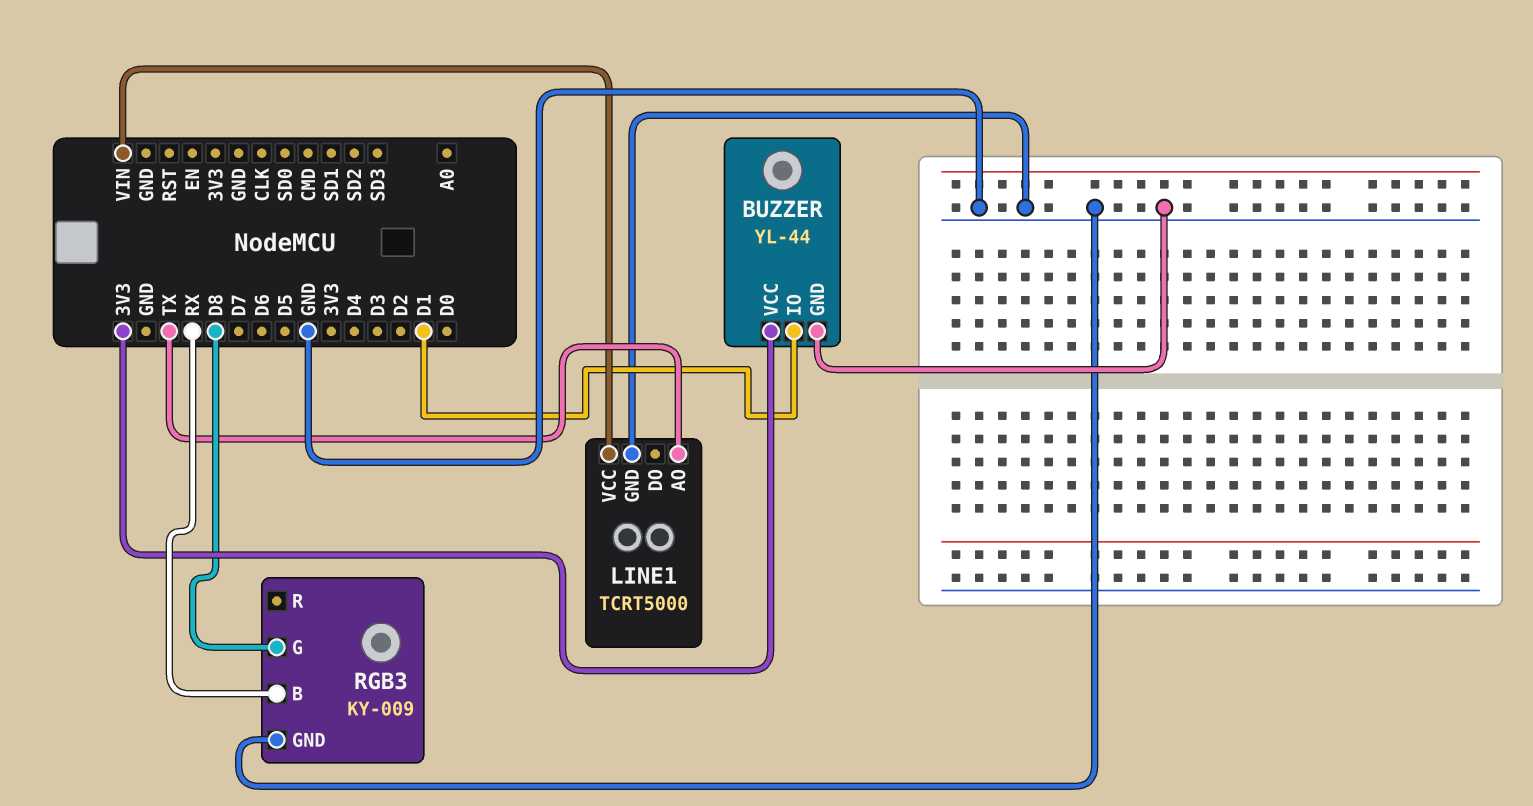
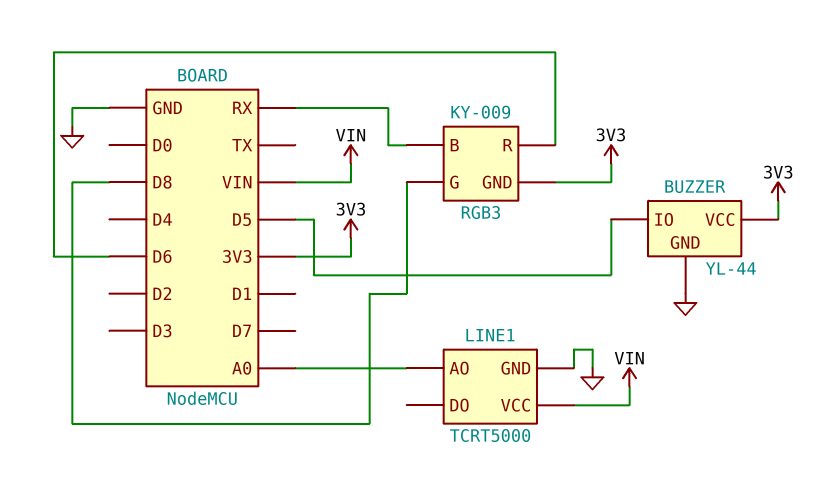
BUZZER pin IO: D1 -> D5
LINE1 pin AO: TX -> A0
RGB3 pin GND: GND -> 3V3
RGB3 pin R: none -> D6

